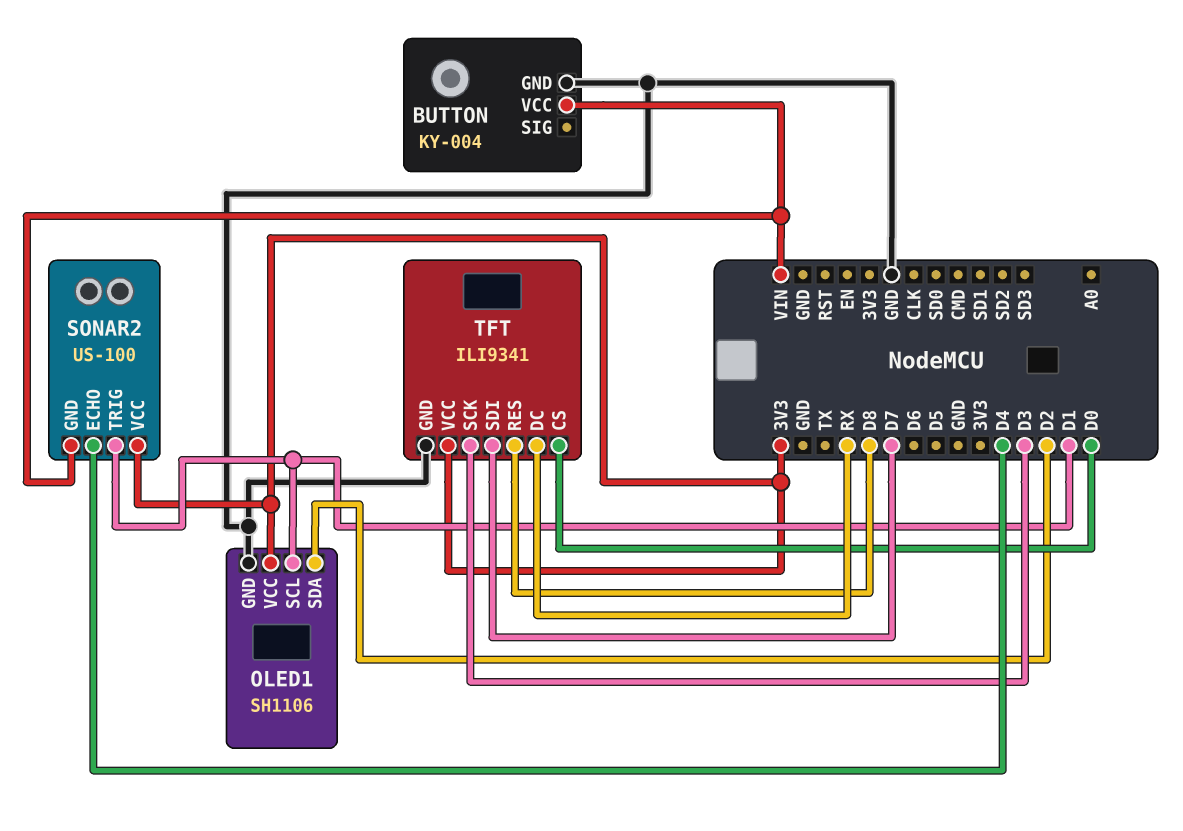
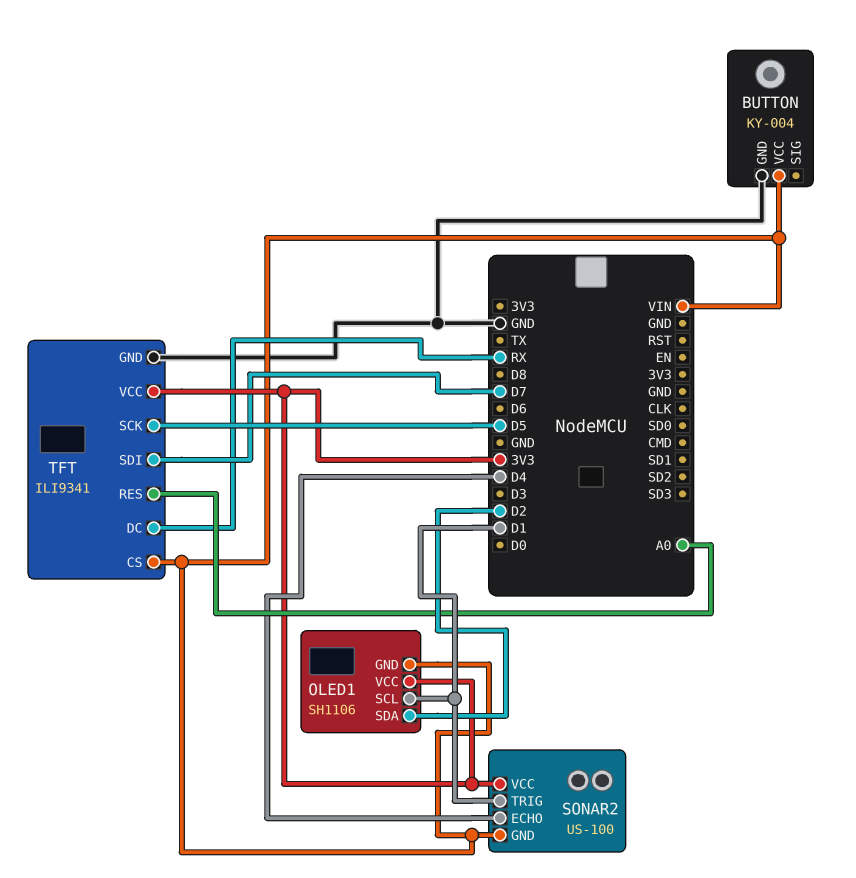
OLED1 pin GND: GND -> VIN
TFT pin CS: D0 -> VIN
TFT pin RES: D8 -> A0
TFT pin SCK: D3 -> D5

